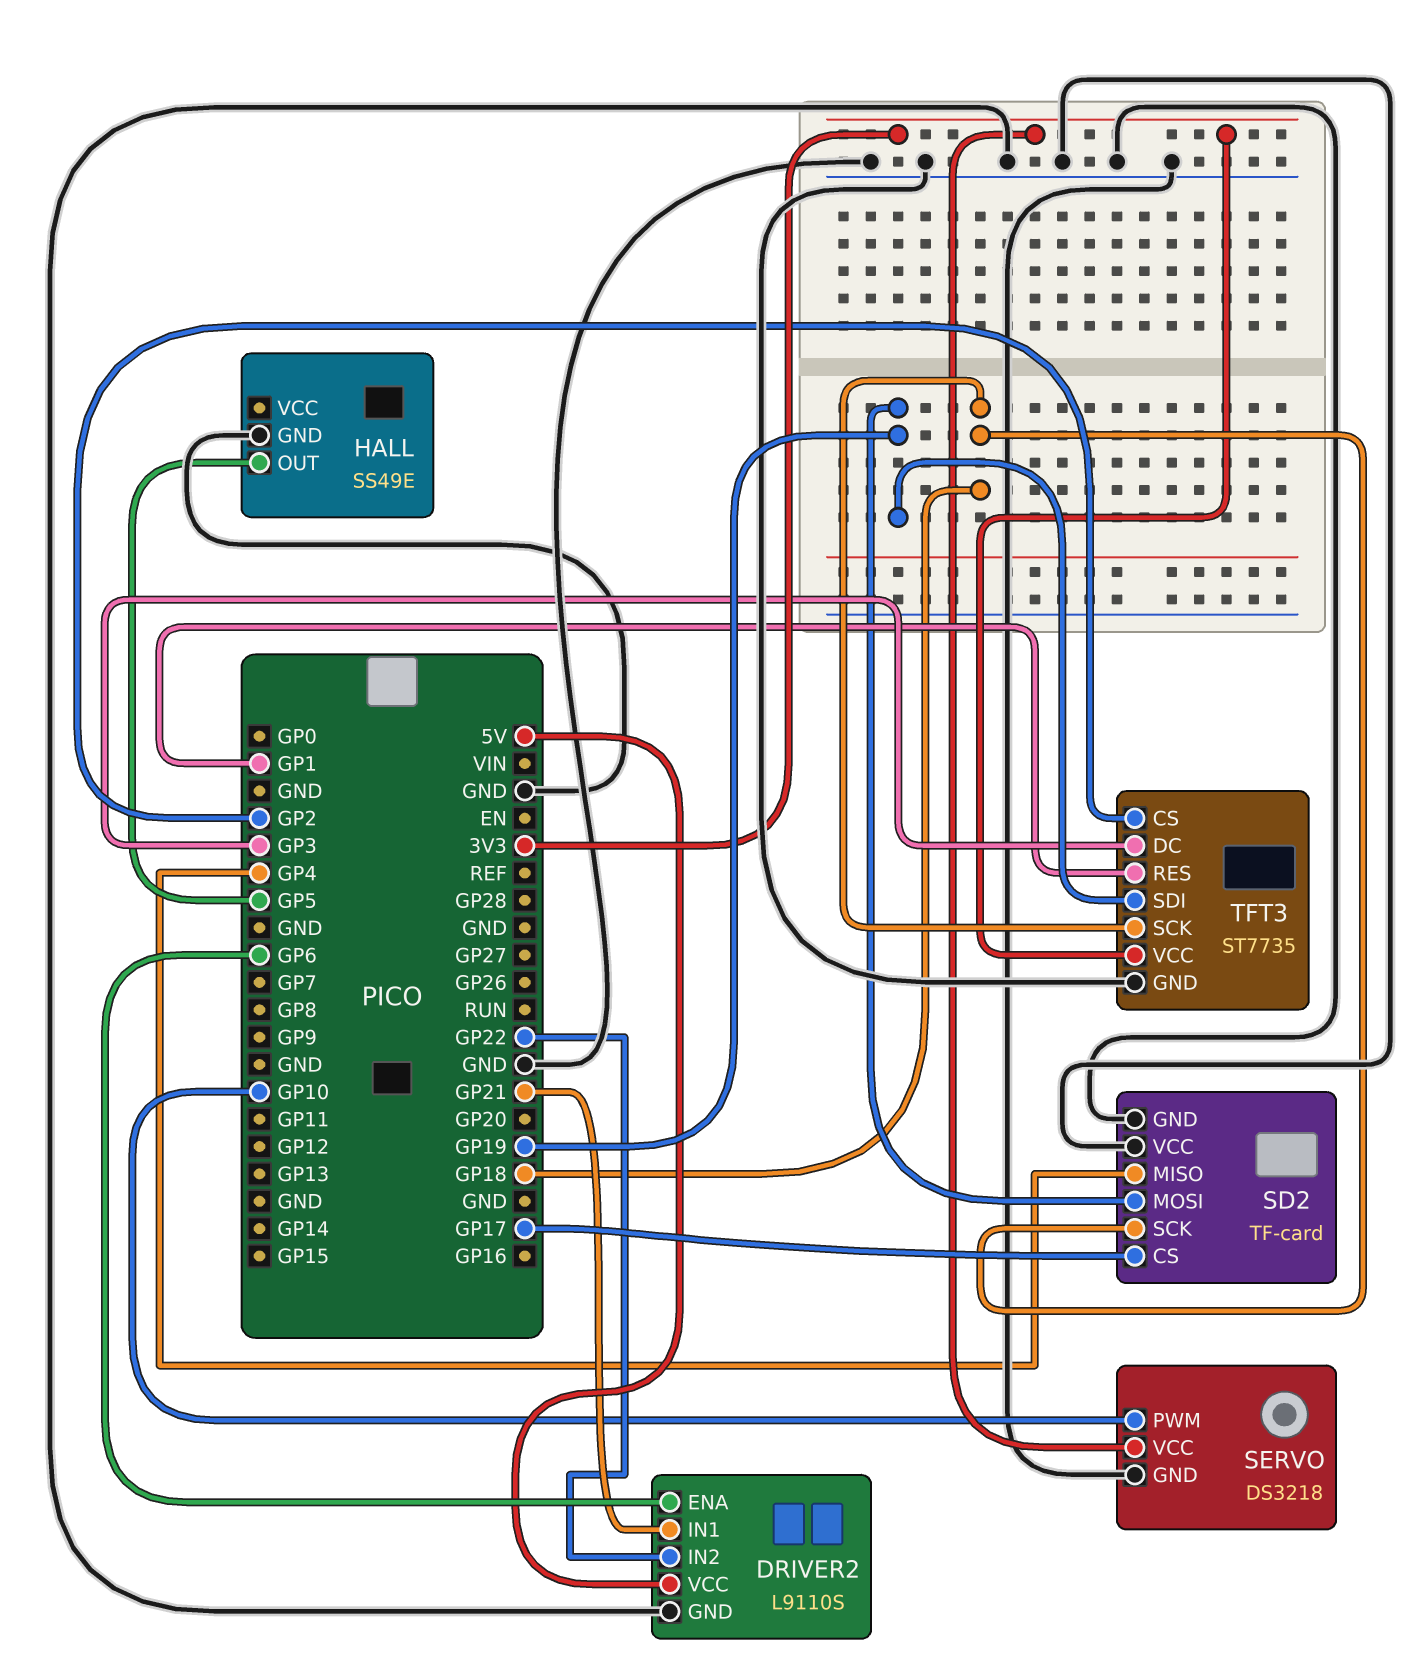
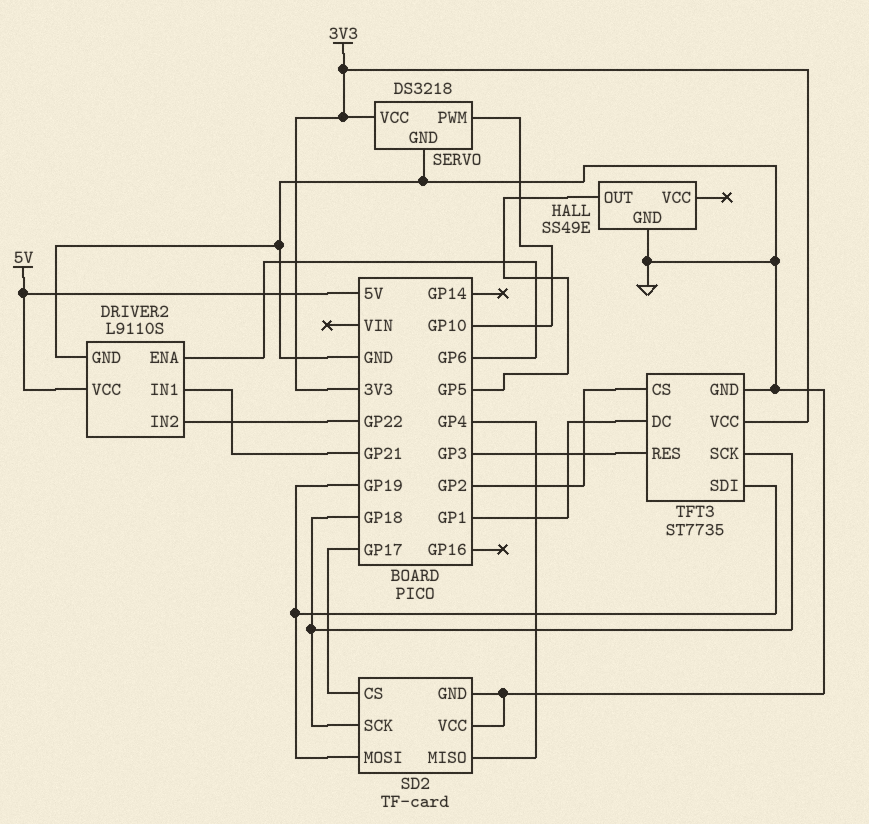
TFT3 pin DC: GP3 -> GP1
TFT3 pin RES: GP1 -> GP3

